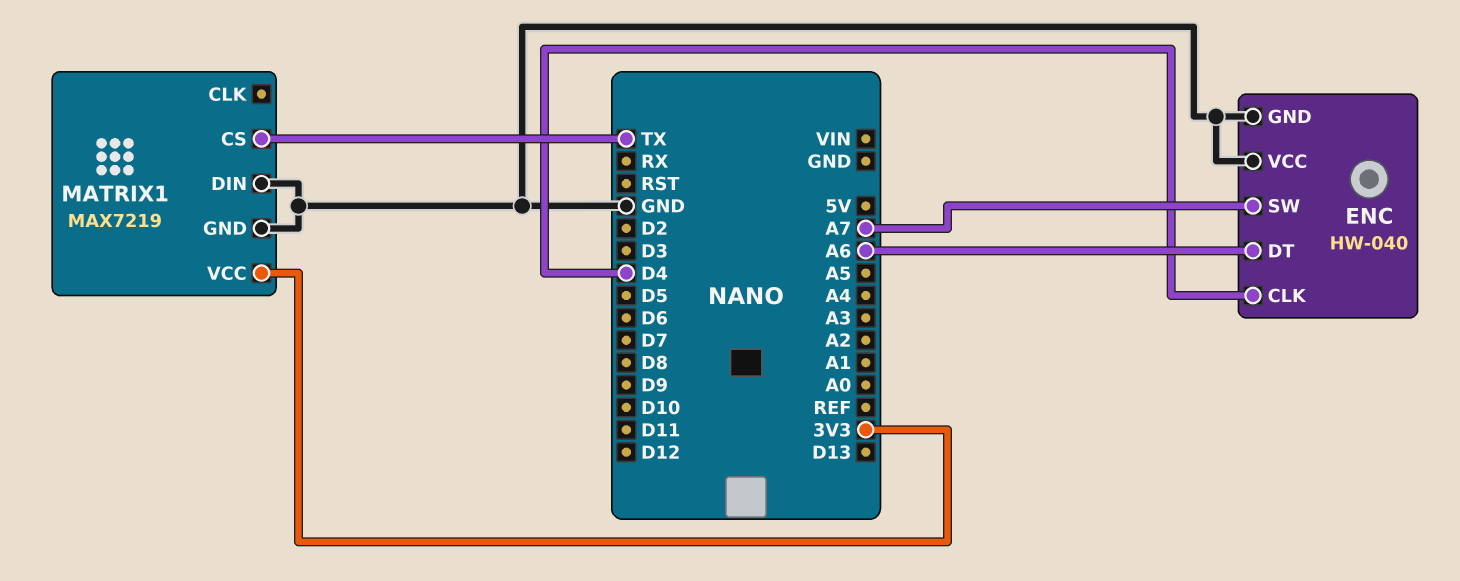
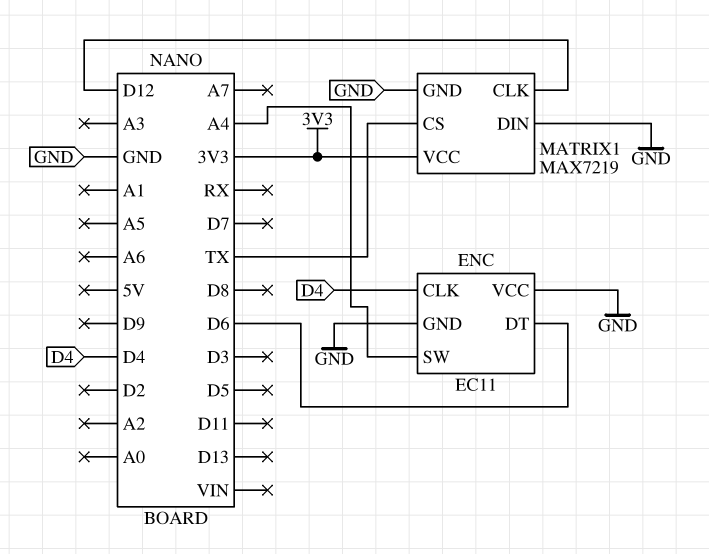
ENC: HW-040 -> EC11
ENC pin DT: A6 -> D6
ENC pin SW: A7 -> A4
MATRIX1 pin CLK: none -> D12

